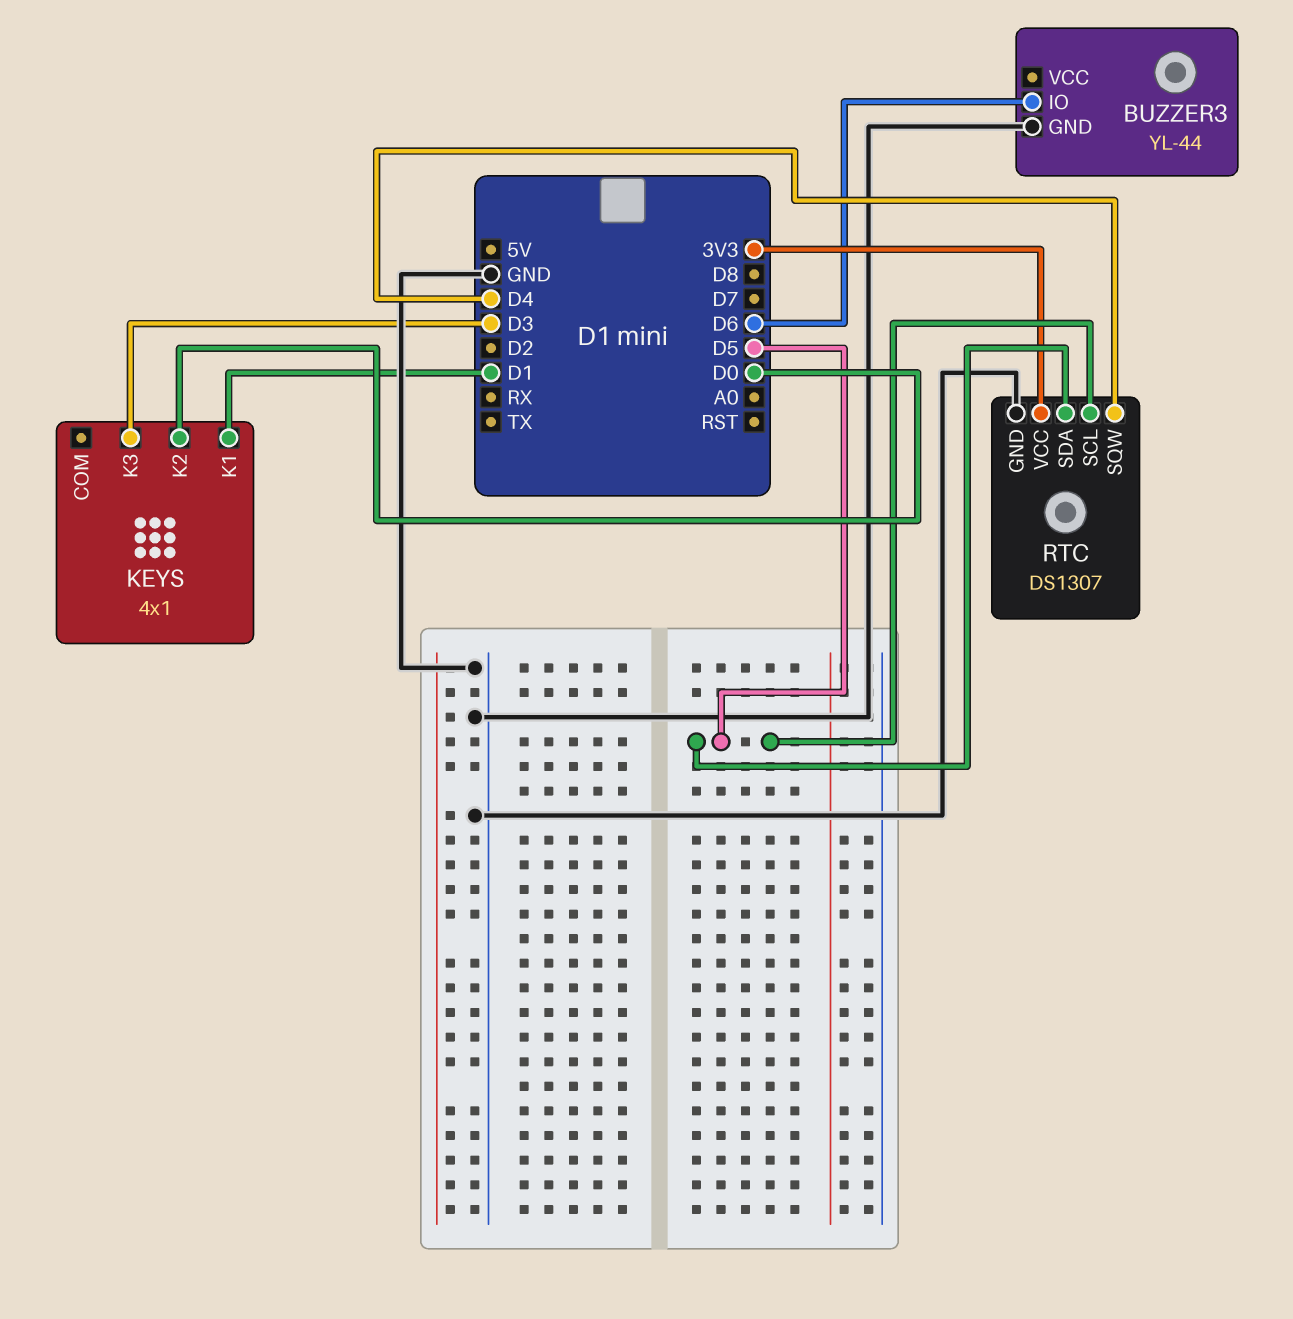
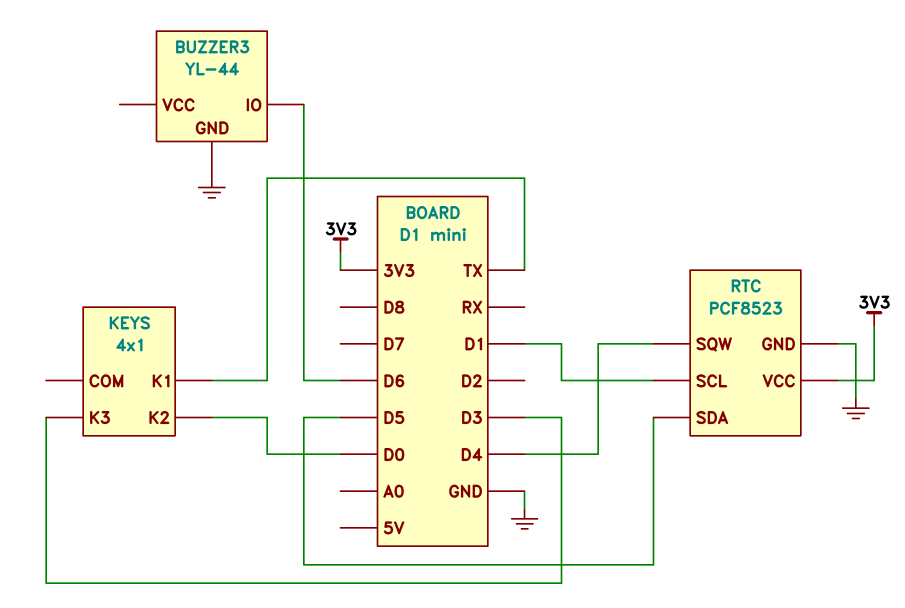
KEYS pin K1: D1 -> TX
RTC: DS1307 -> PCF8523
RTC pin SCL: D5 -> D1

